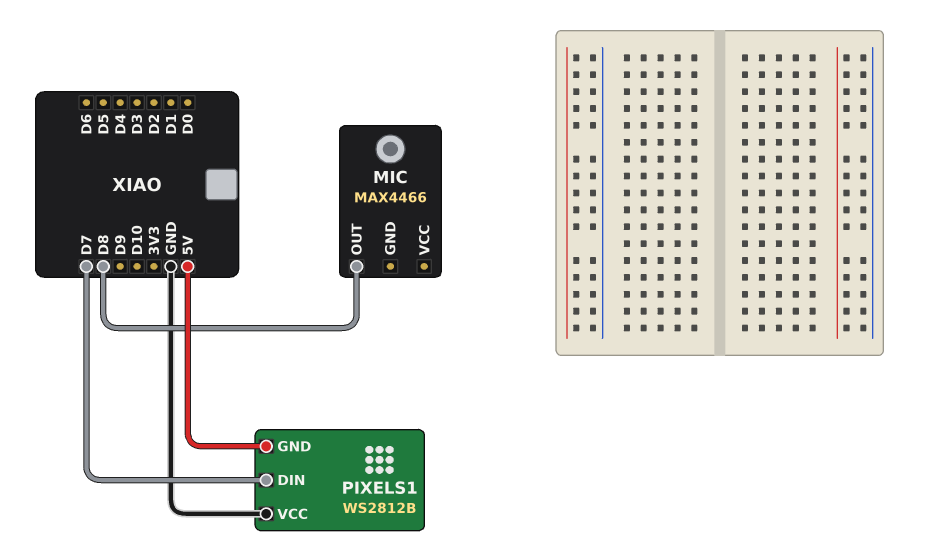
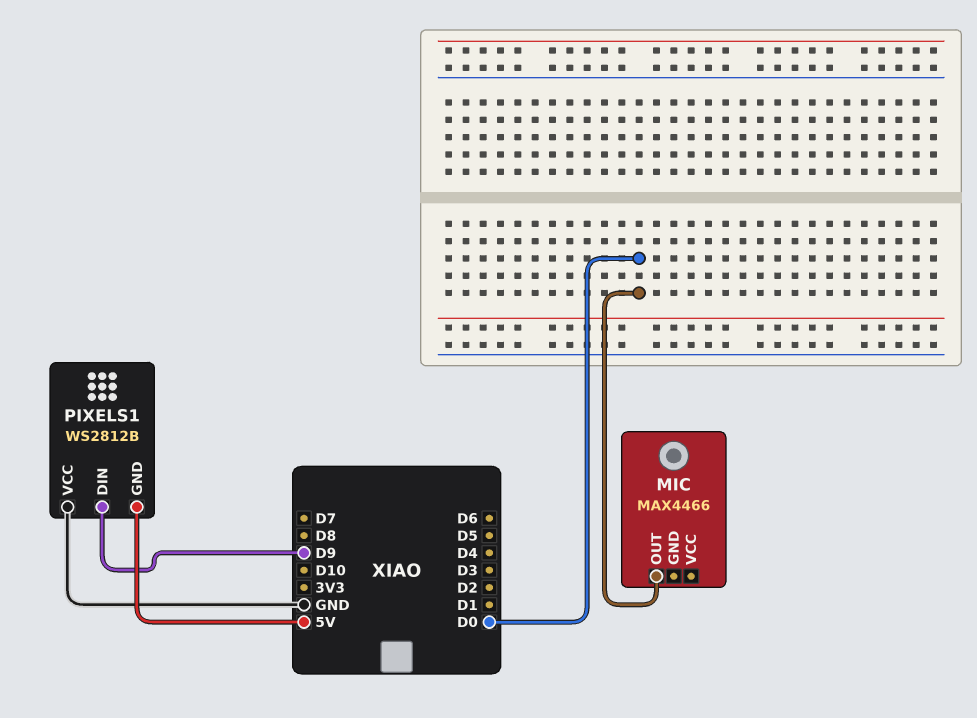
MIC pin OUT: D8 -> D0
PIXELS1 pin DIN: D7 -> D9

